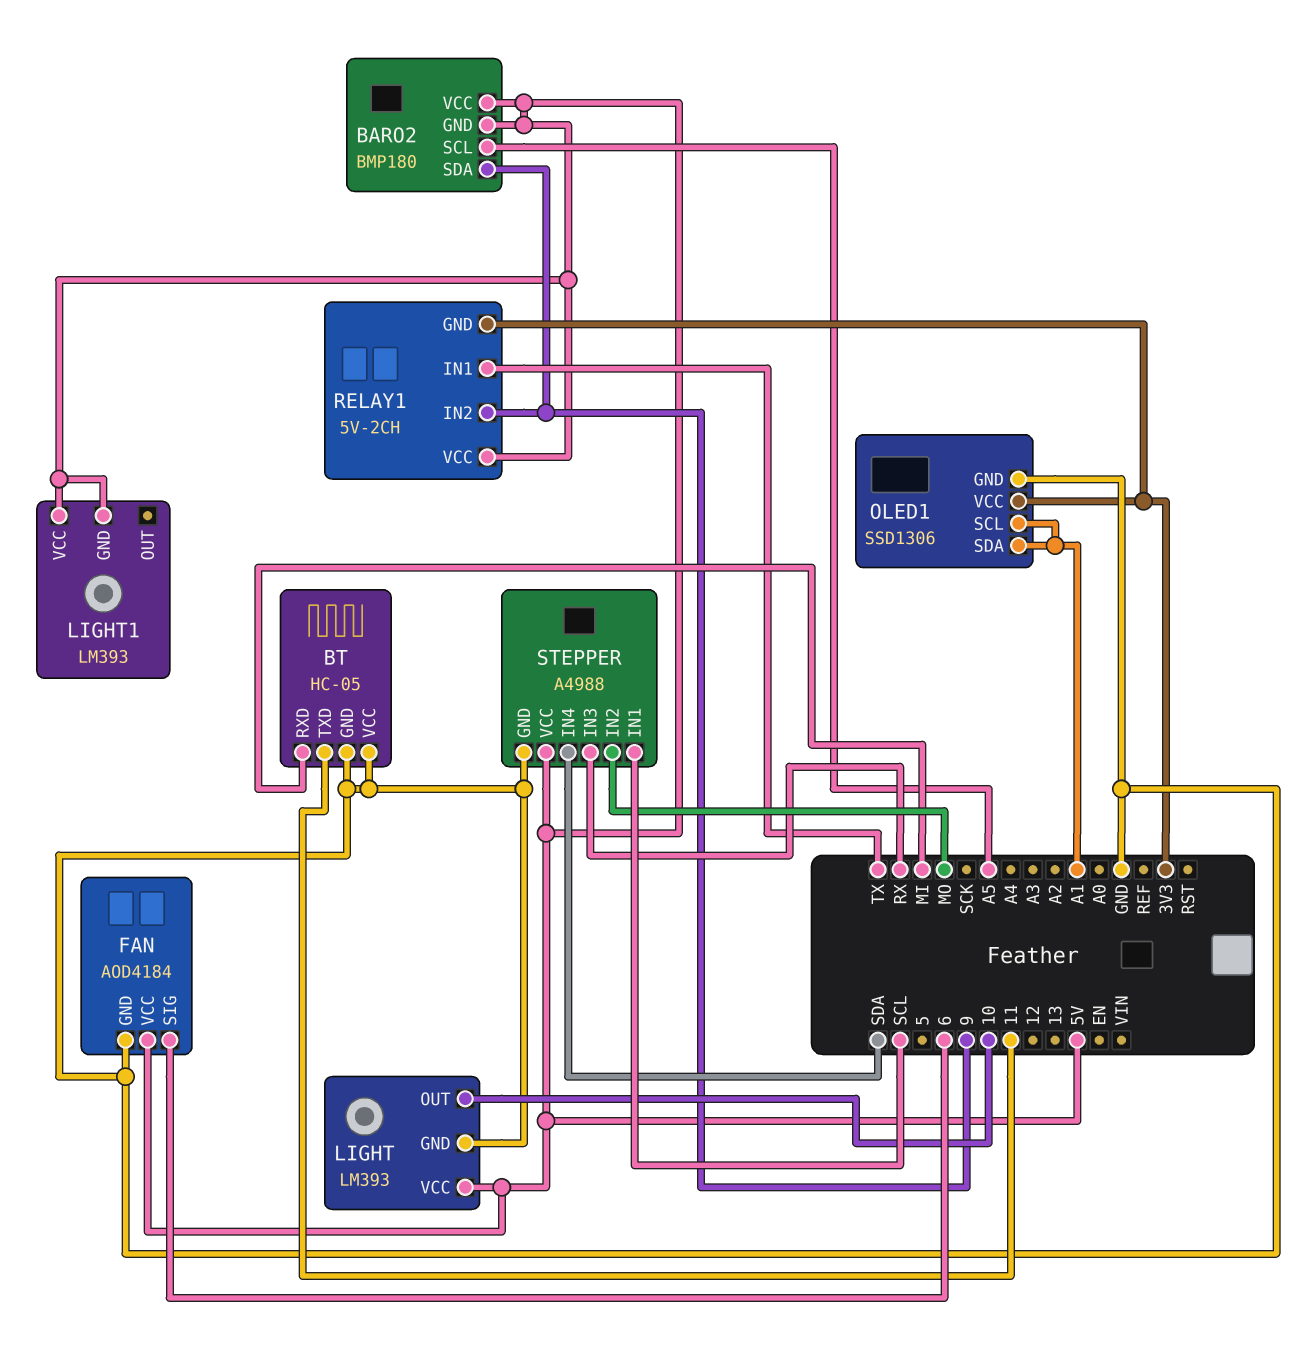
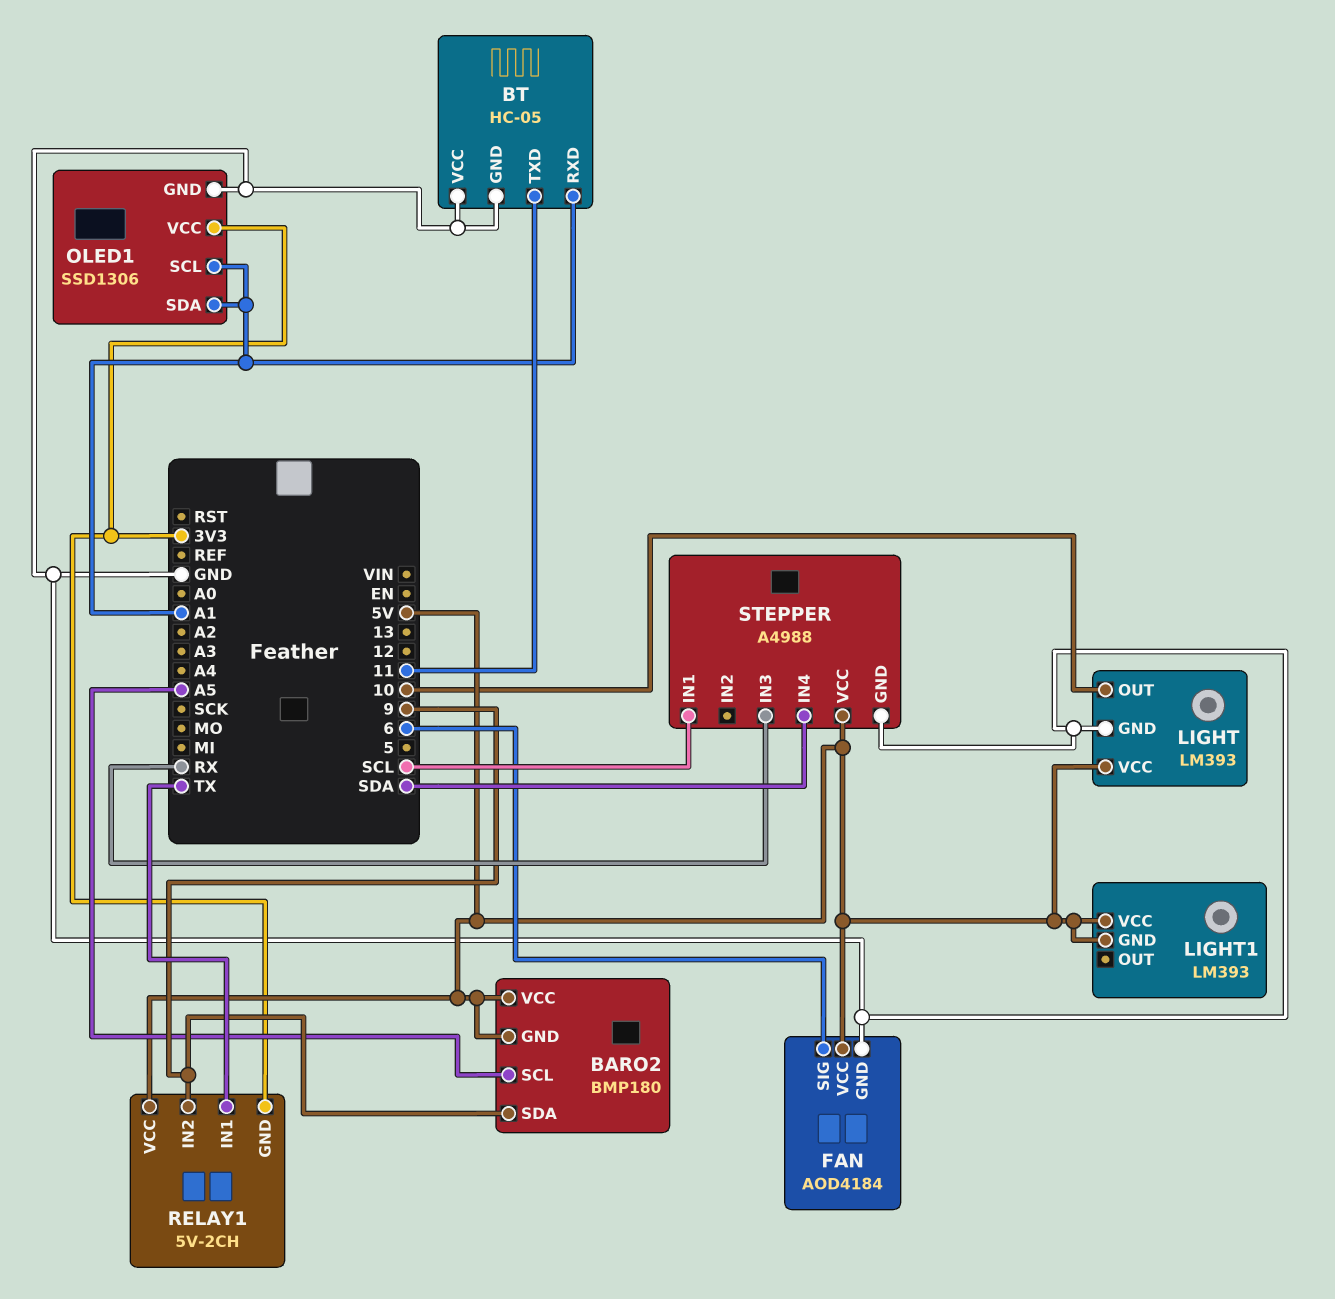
BT pin RXD: MI -> A1
STEPPER pin IN2: MO -> none

